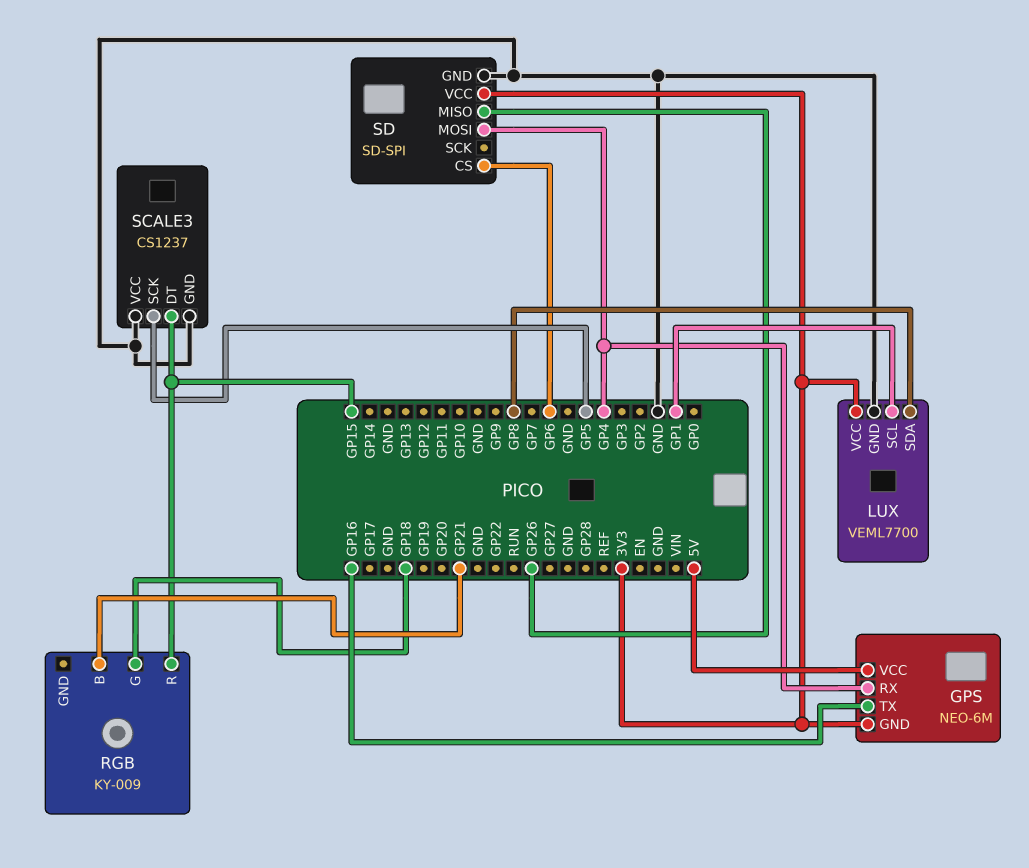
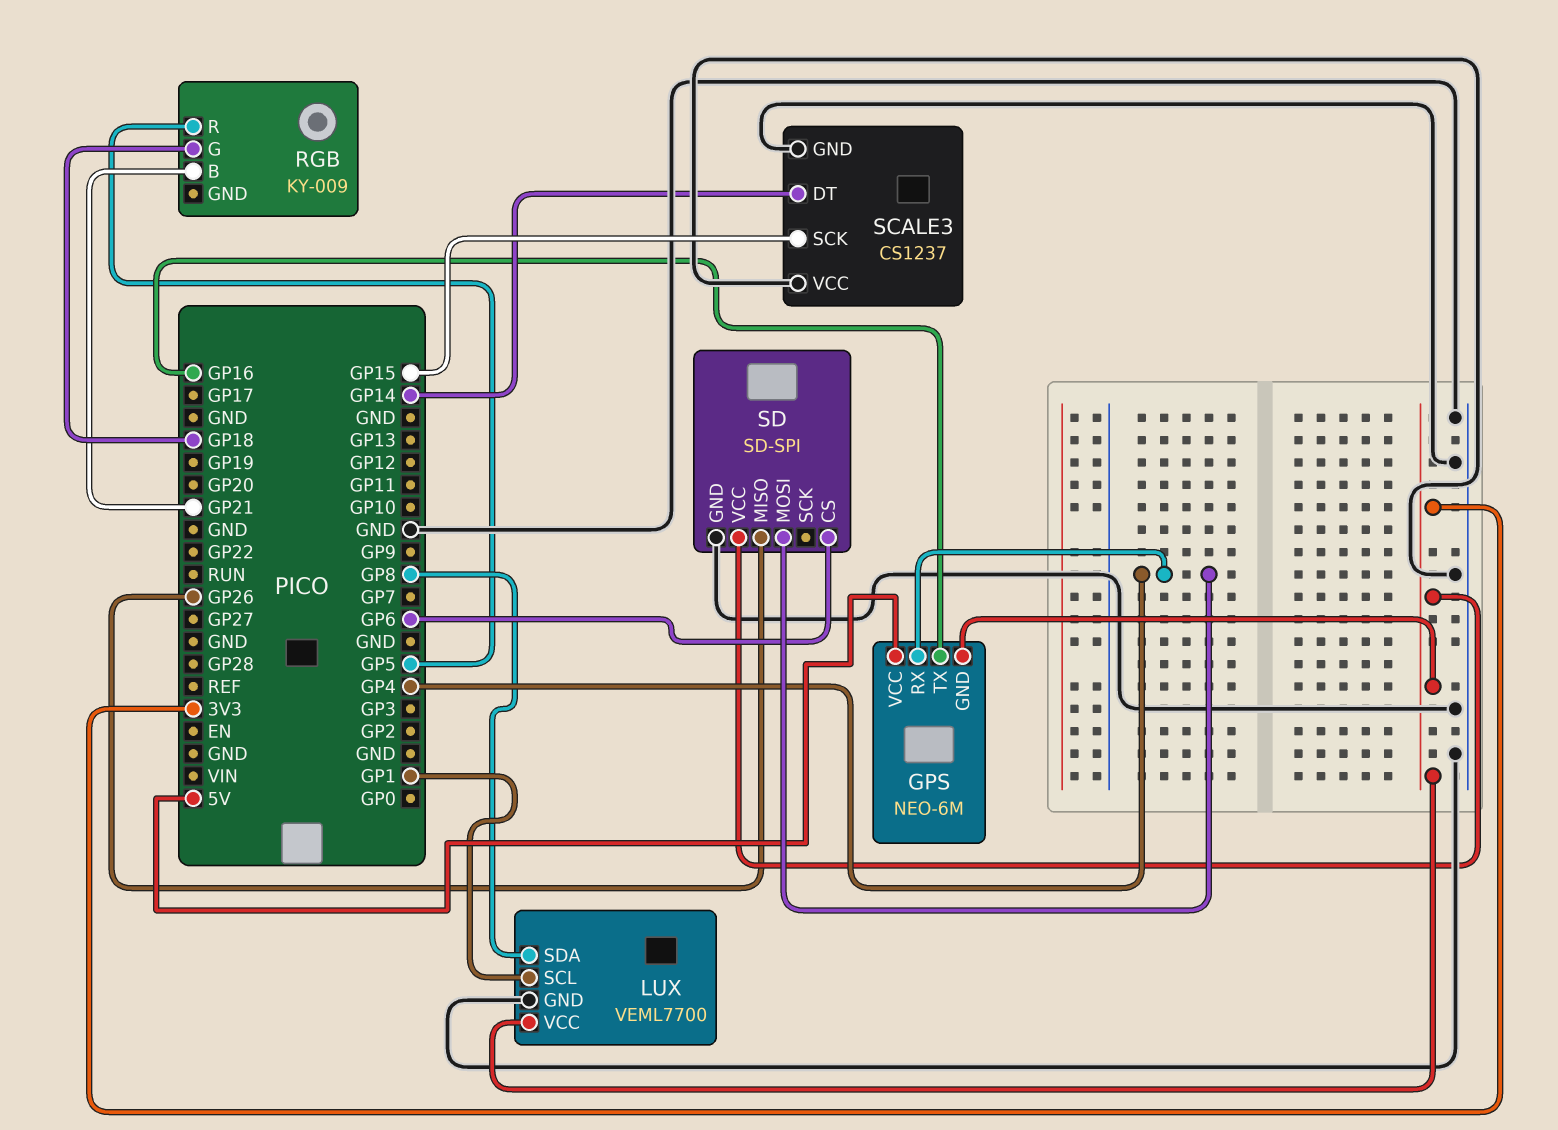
RGB pin R: GP15 -> GP5
SCALE3 pin DT: GP15 -> GP14
SCALE3 pin SCK: GP5 -> GP15

